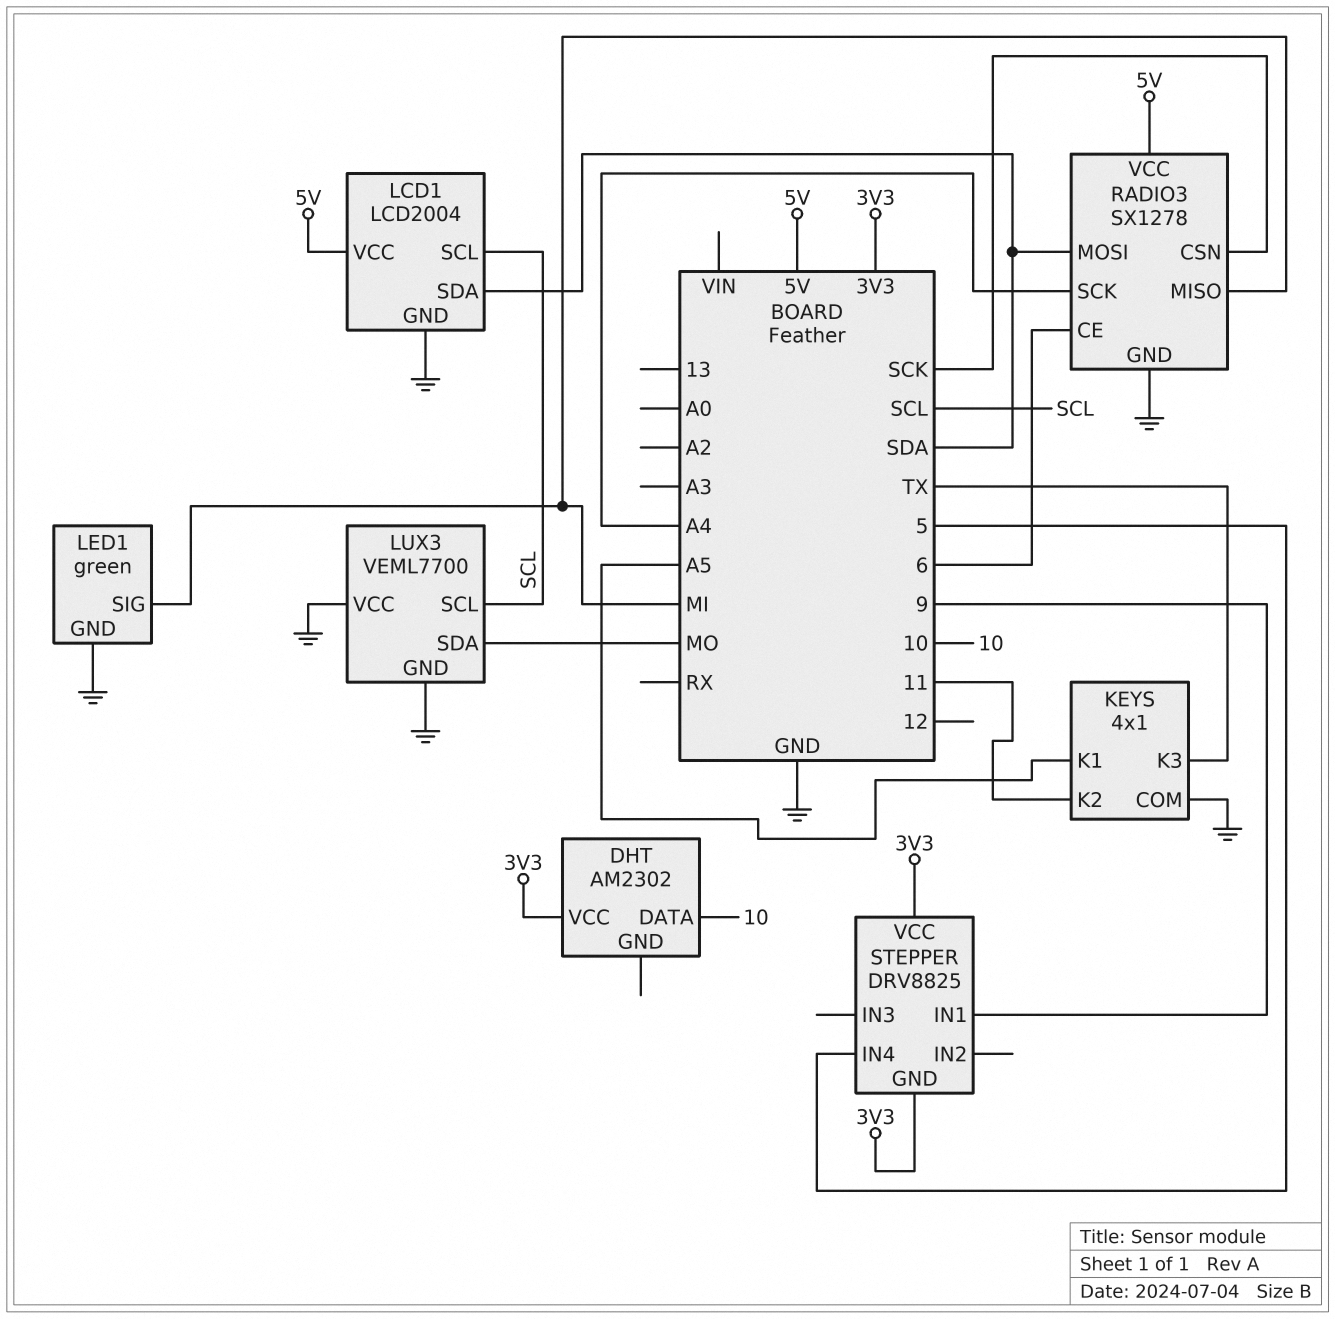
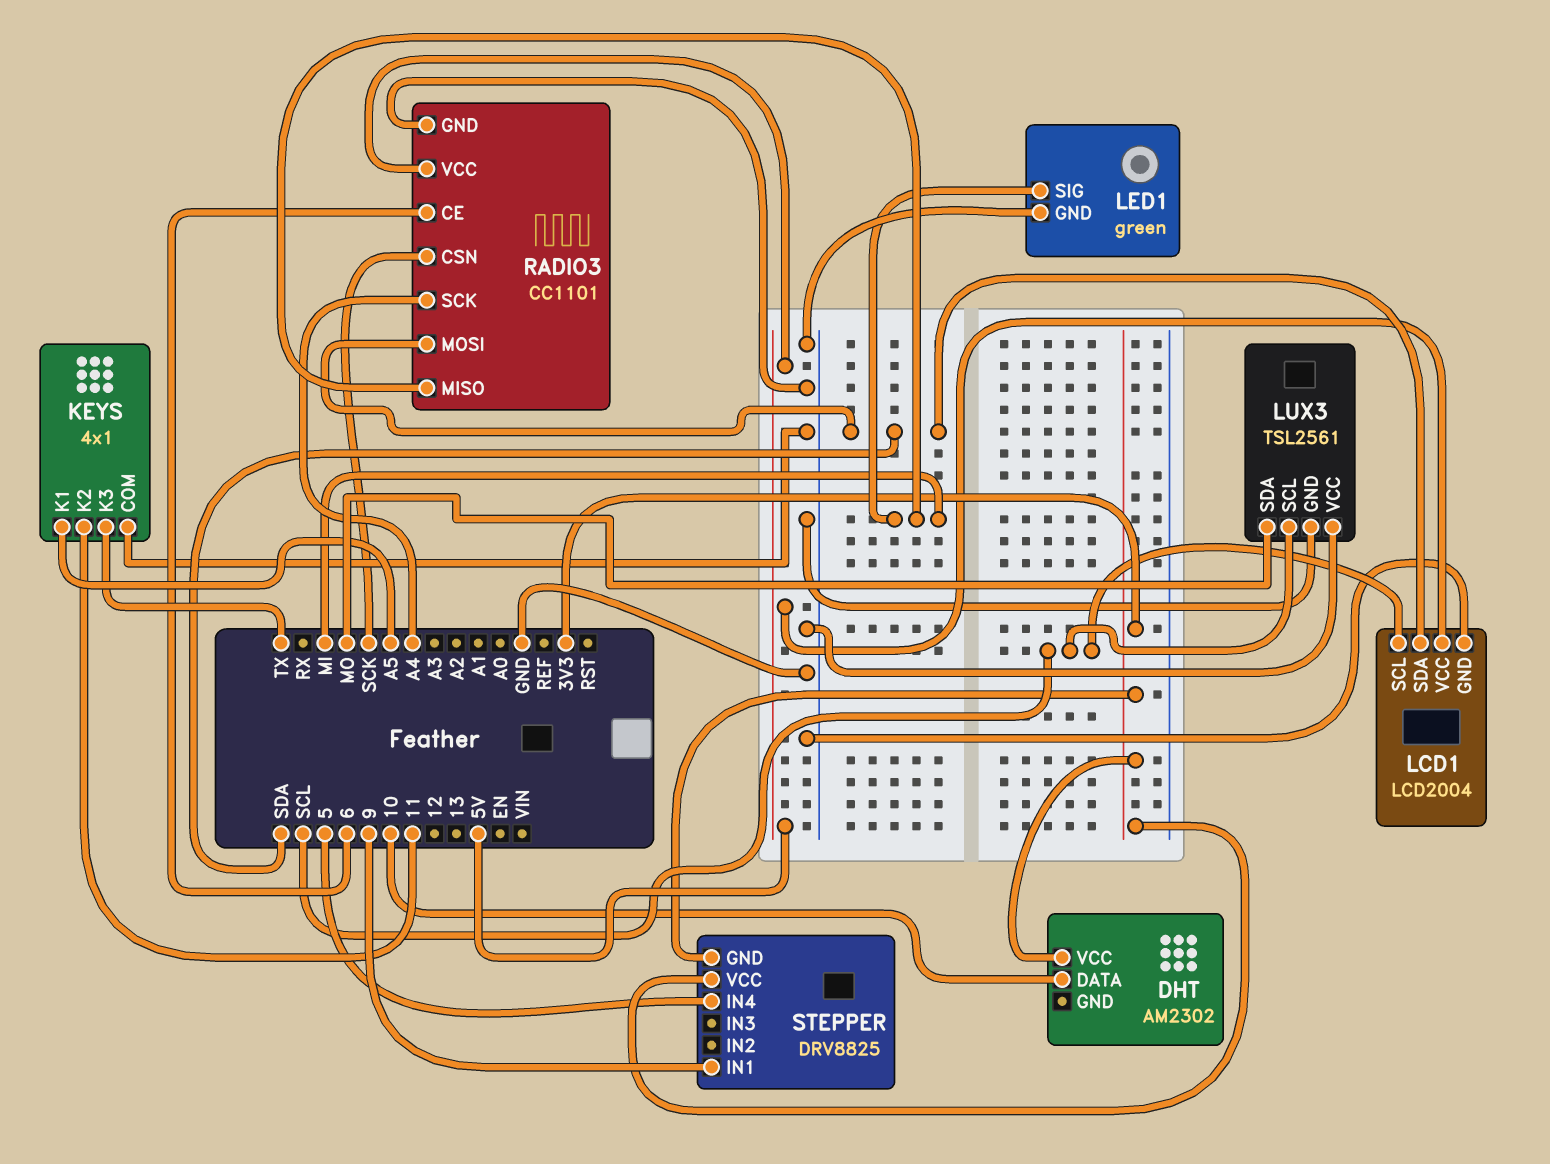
LUX3: VEML7700 -> TSL2561
RADIO3: SX1278 -> CC1101

